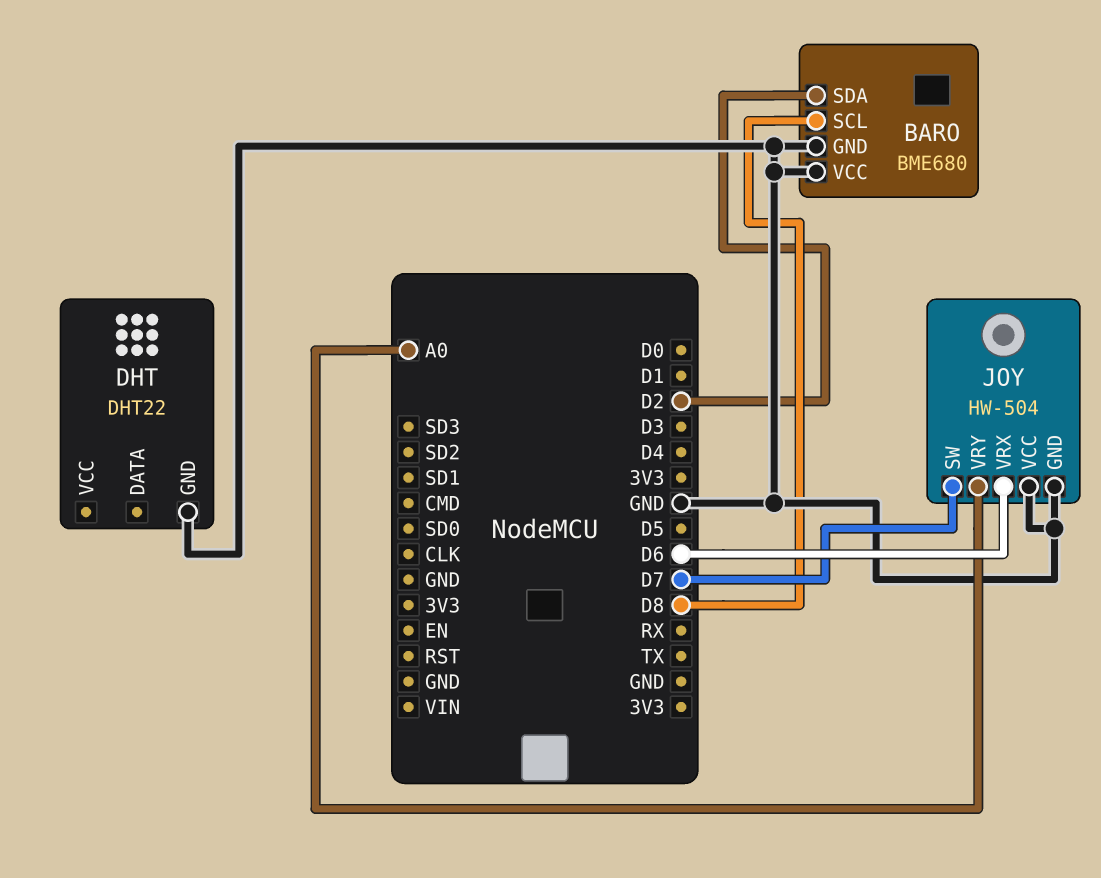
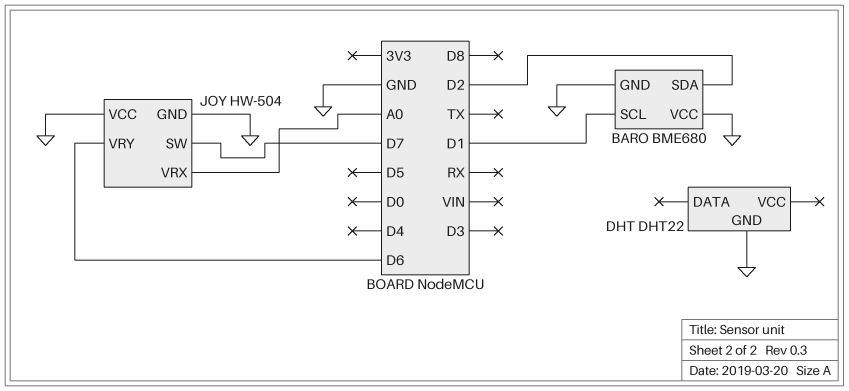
BARO pin SCL: D8 -> D1
JOY pin VRX: D6 -> A0
JOY pin VRY: A0 -> D6

